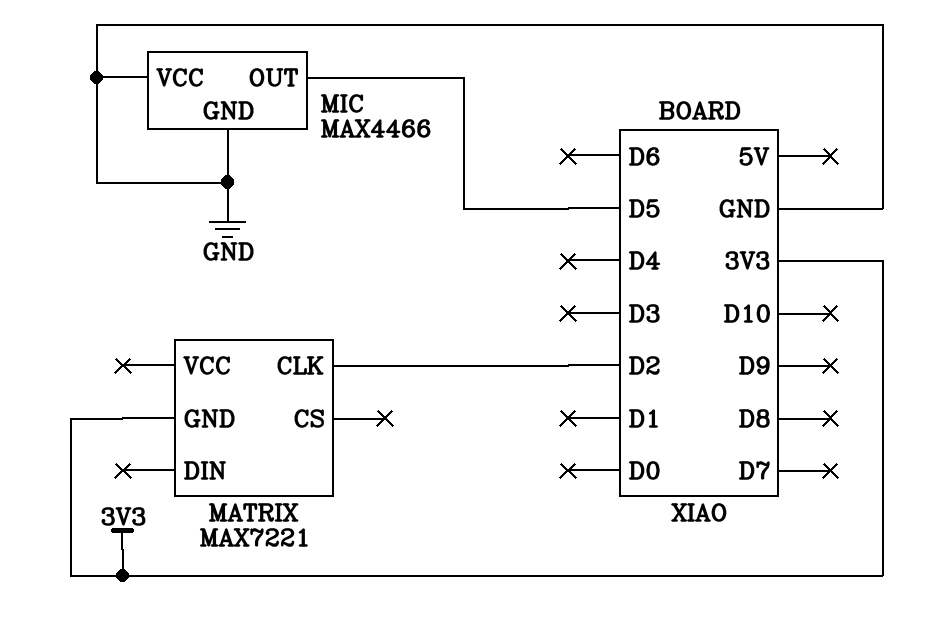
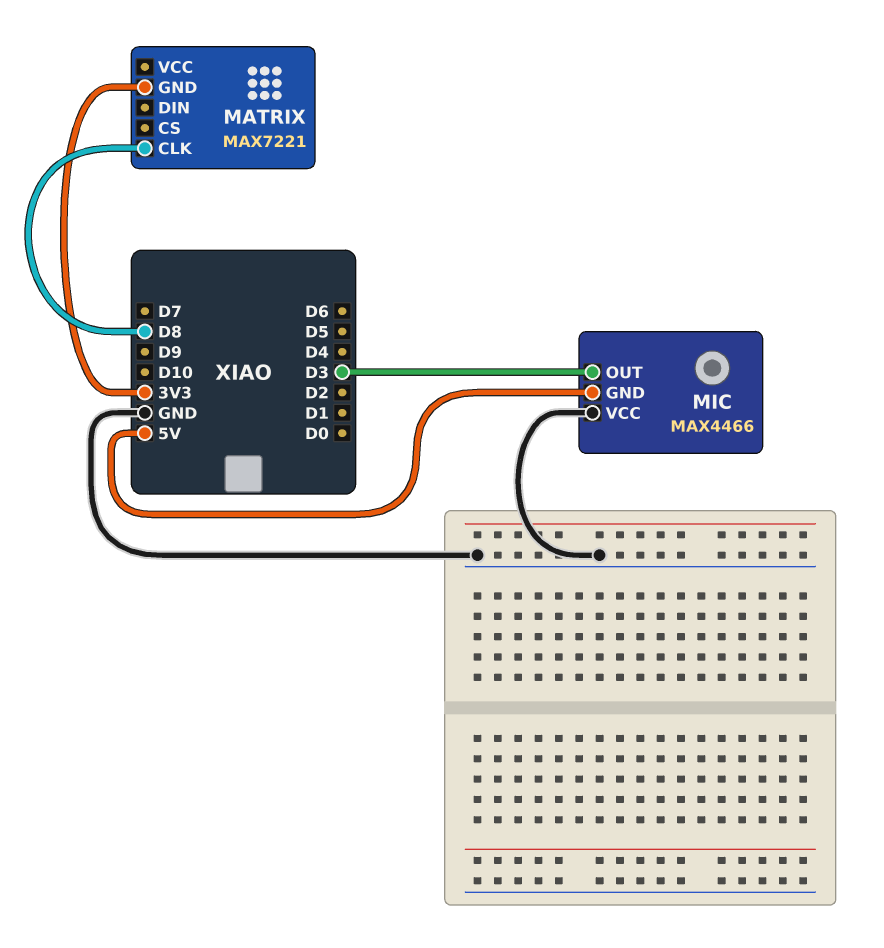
MATRIX pin CLK: D2 -> D8
MIC pin GND: GND -> 5V
MIC pin OUT: D5 -> D3

